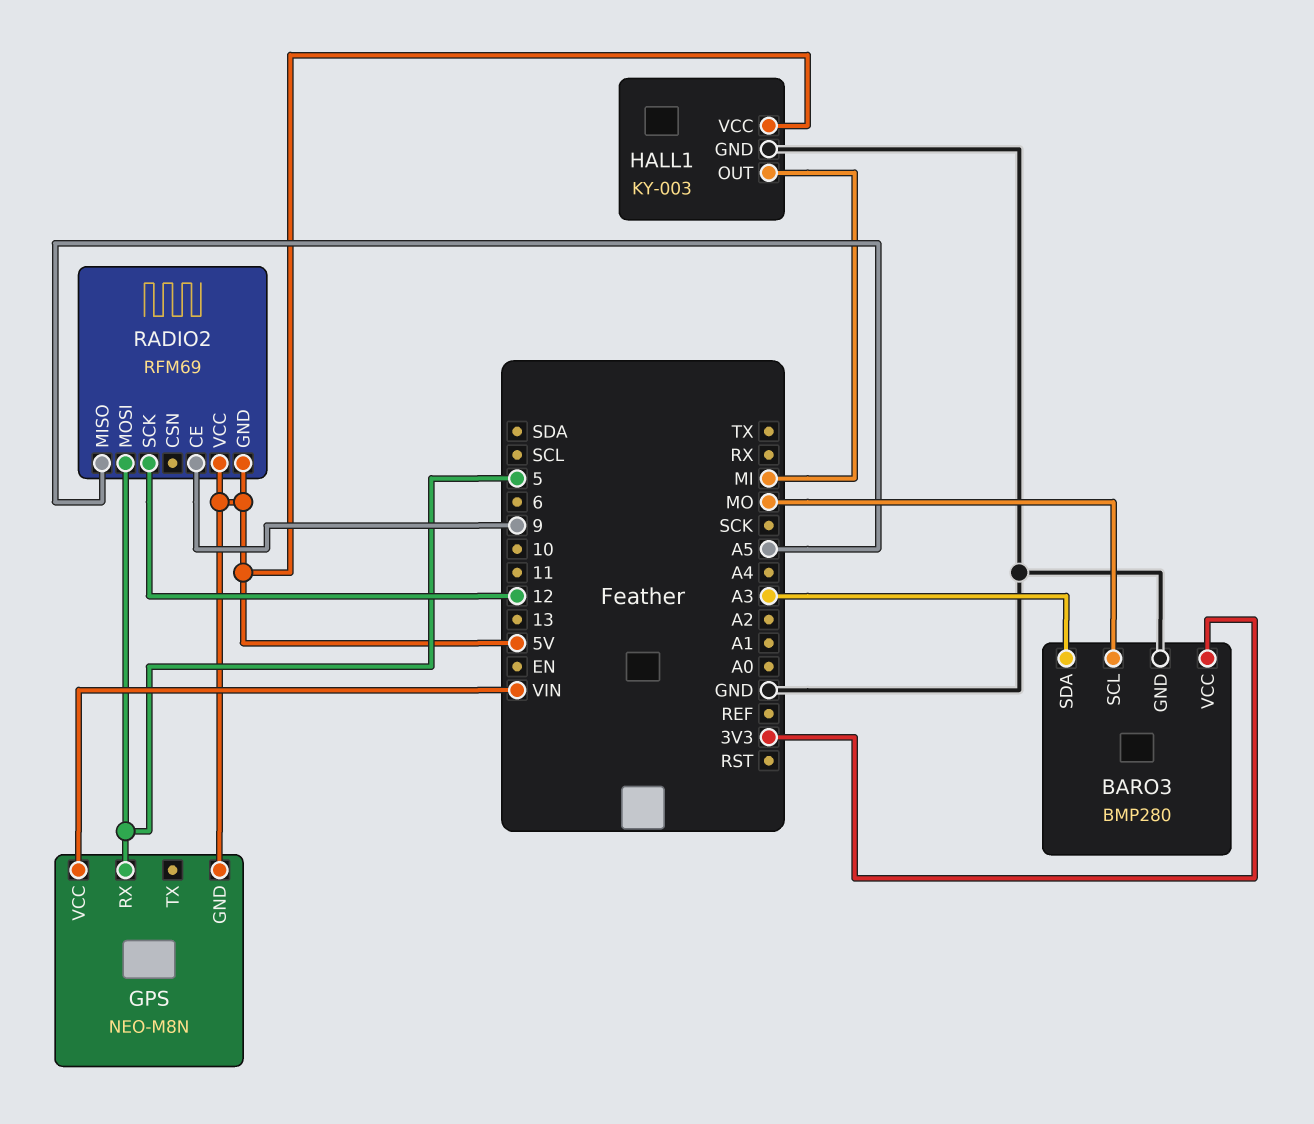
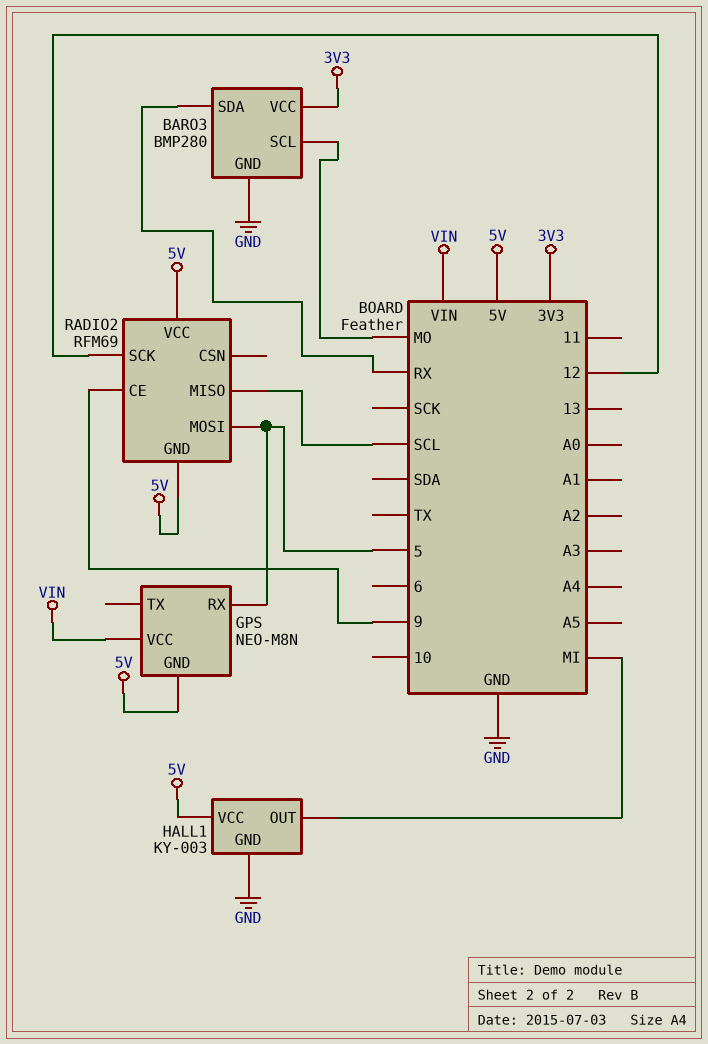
BARO3 pin SDA: A3 -> RX
RADIO2 pin MISO: A5 -> SCL

